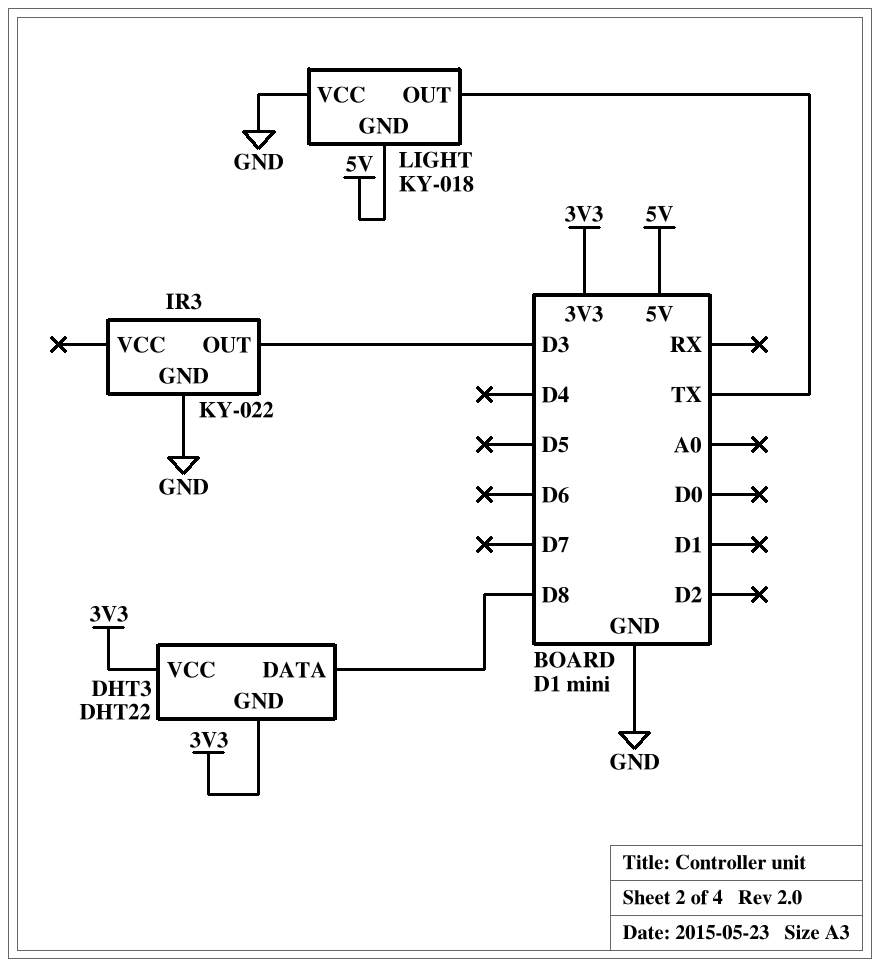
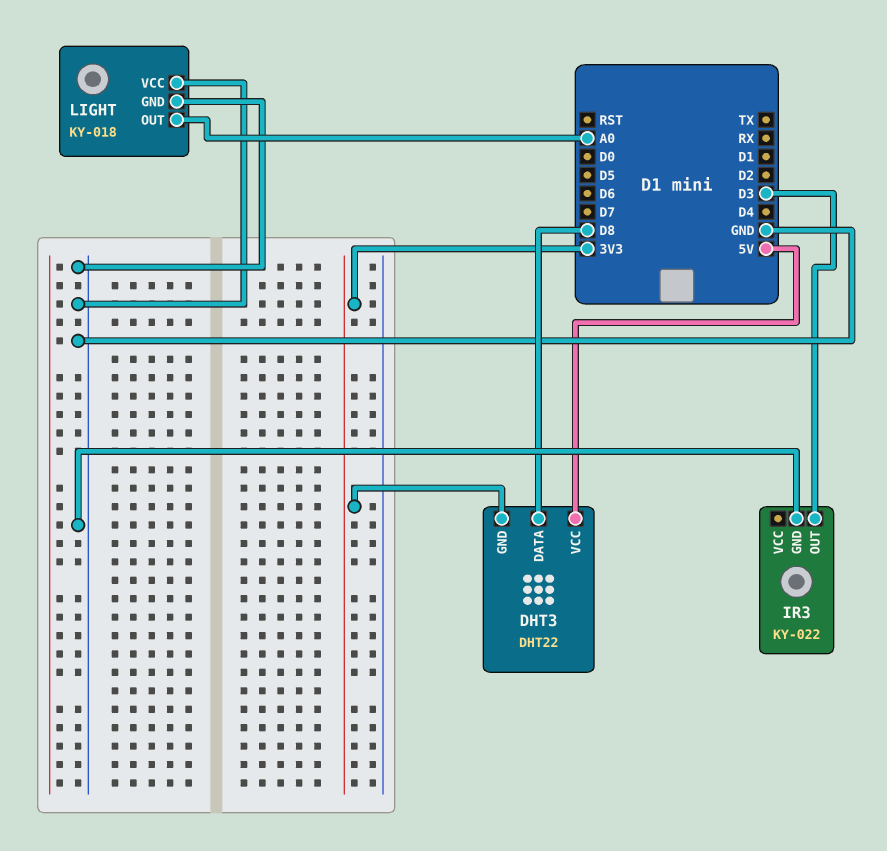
DHT3 pin VCC: 3V3 -> 5V
LIGHT pin GND: 5V -> GND
LIGHT pin OUT: TX -> A0

